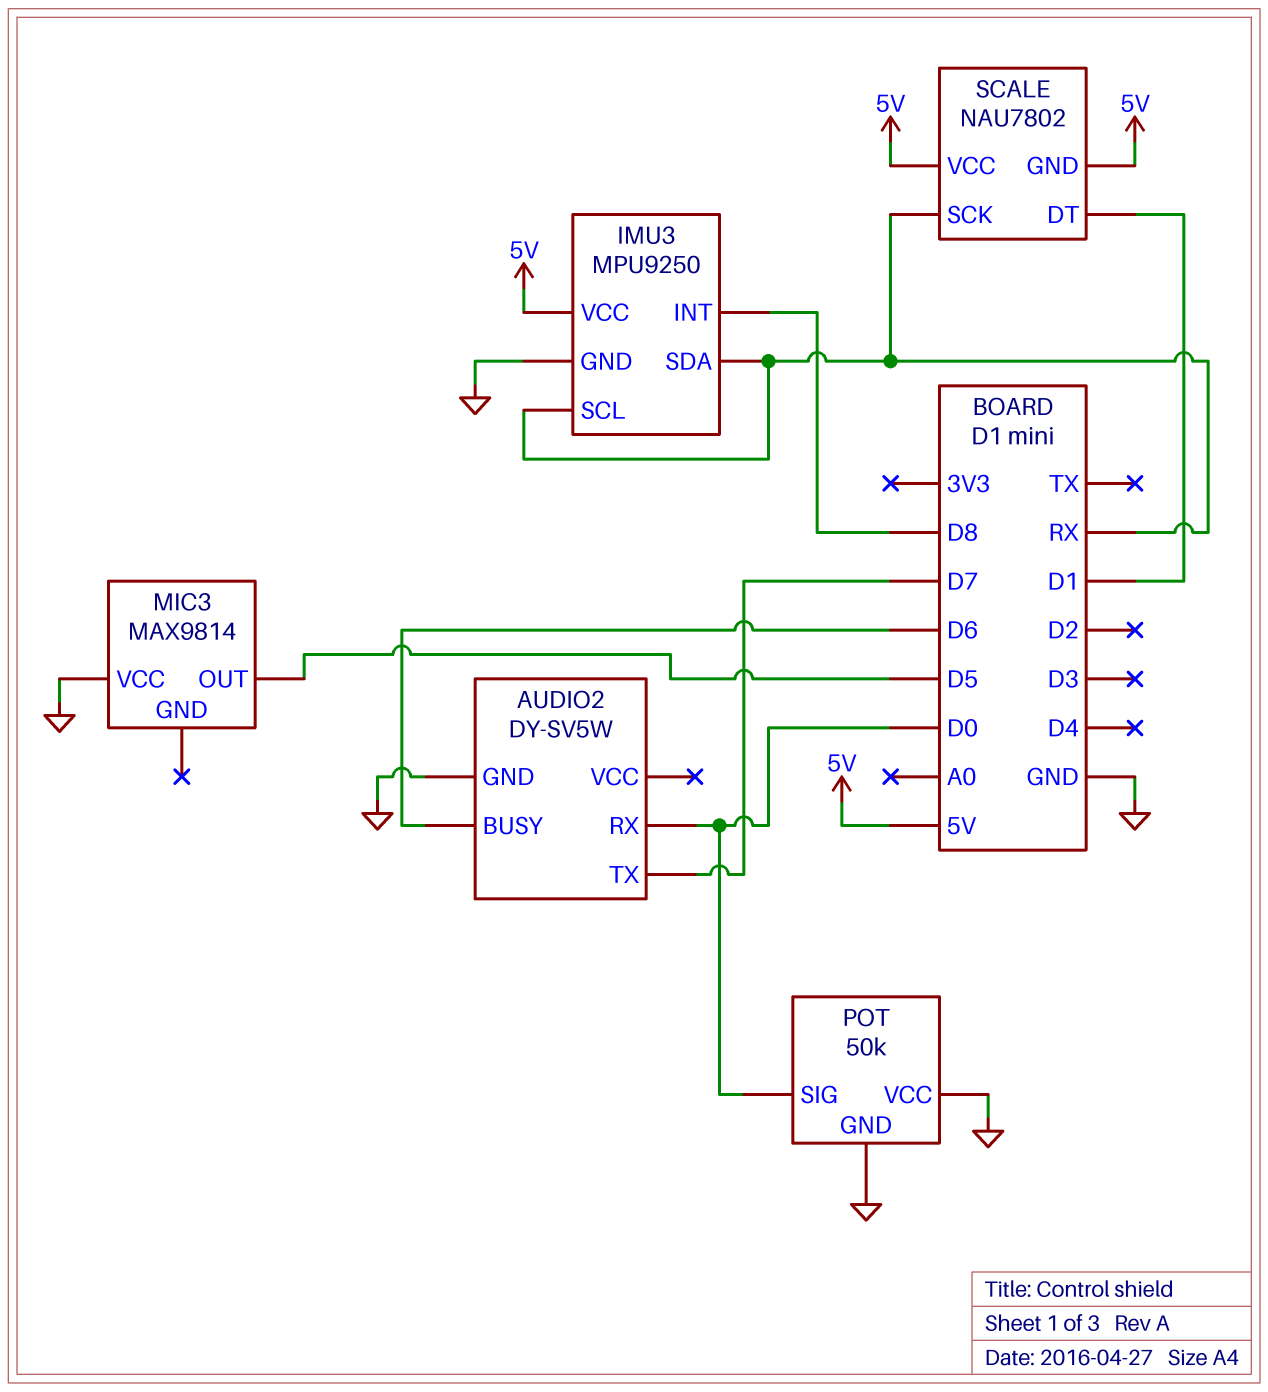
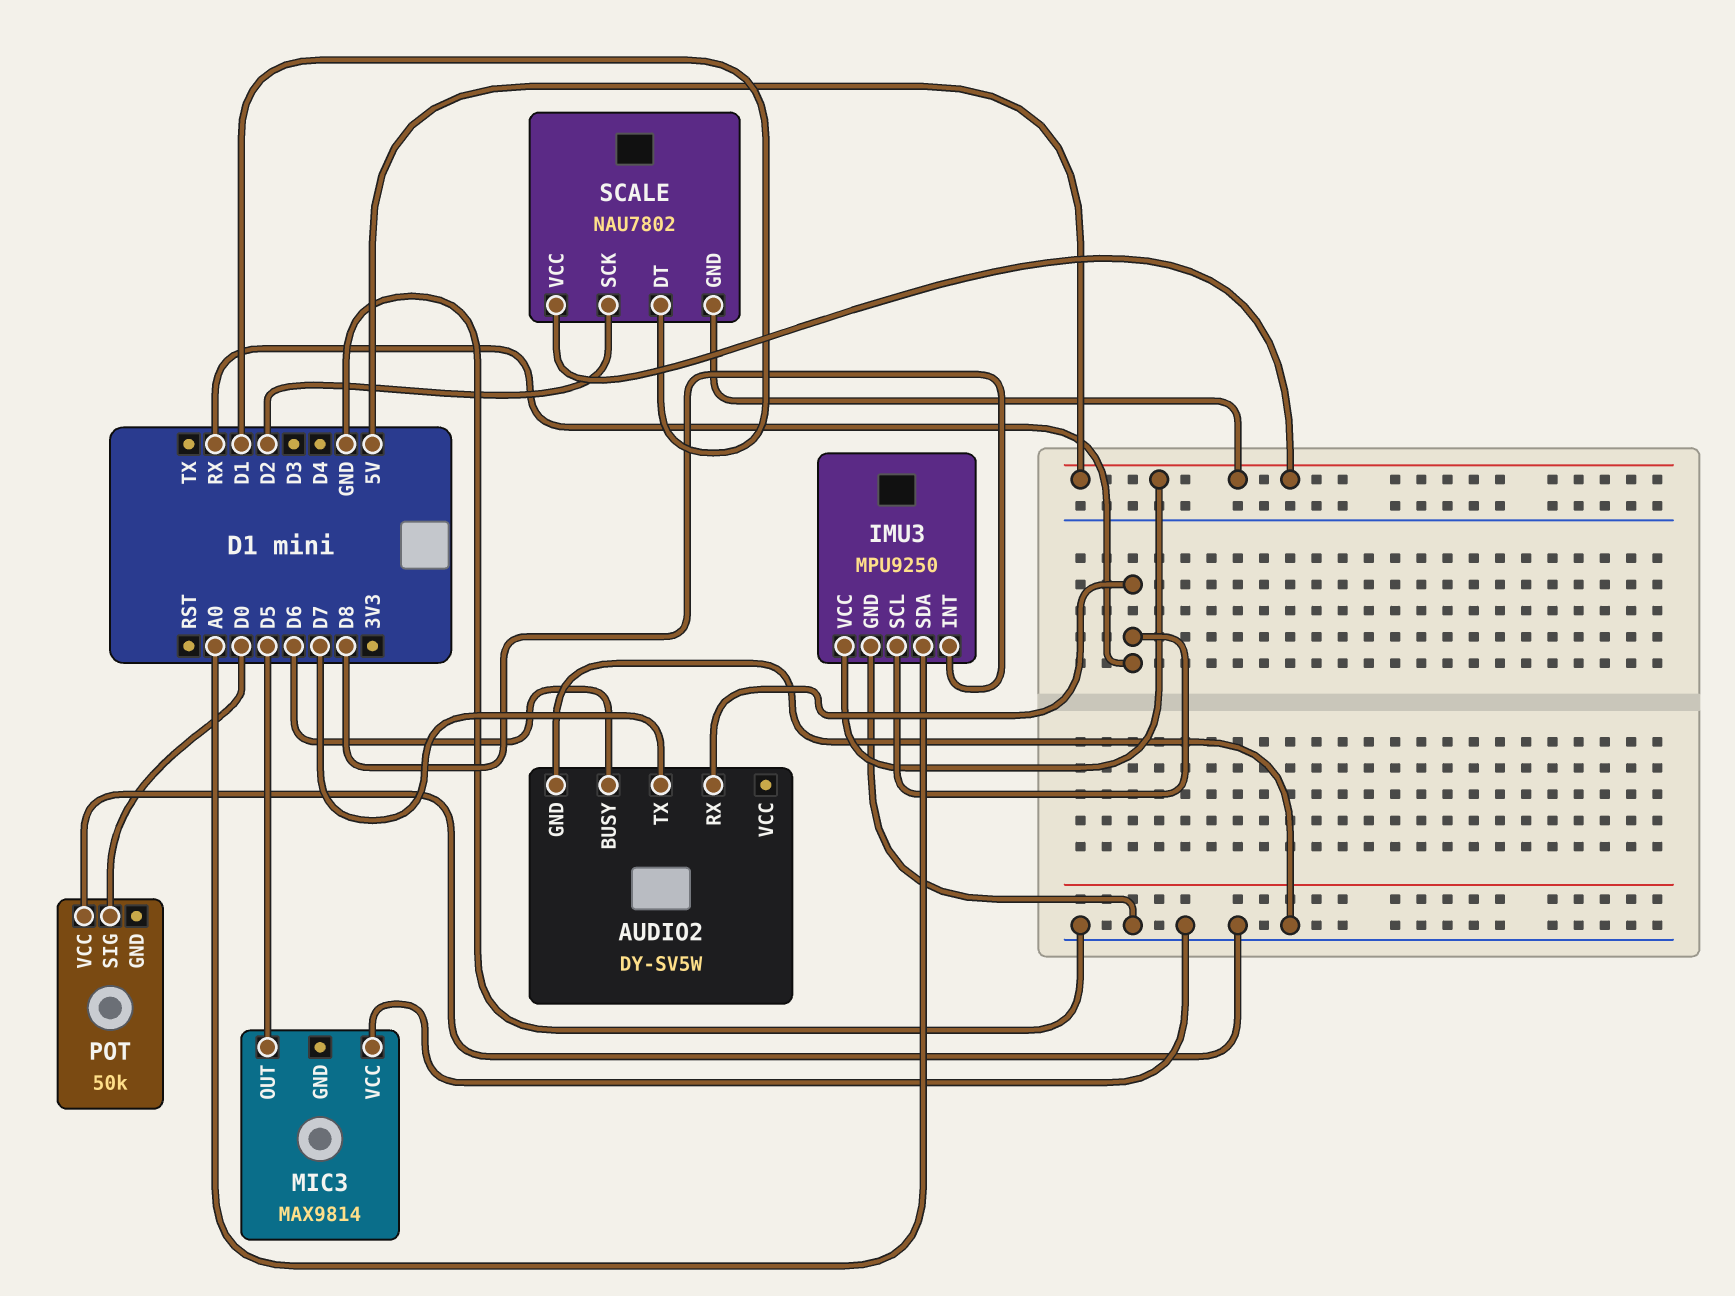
AUDIO2 pin RX: D0 -> RX
IMU3 pin SDA: RX -> A0
POT pin GND: GND -> none
SCALE pin SCK: RX -> D2

